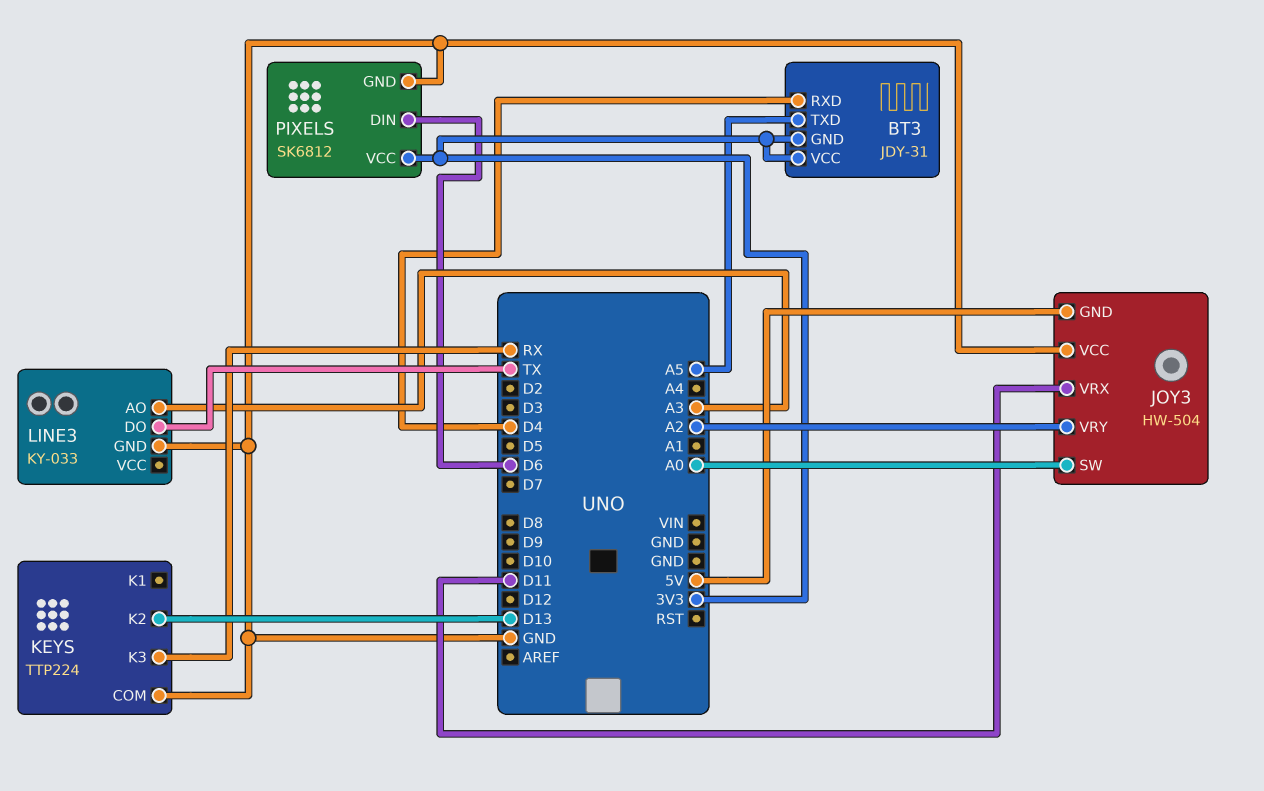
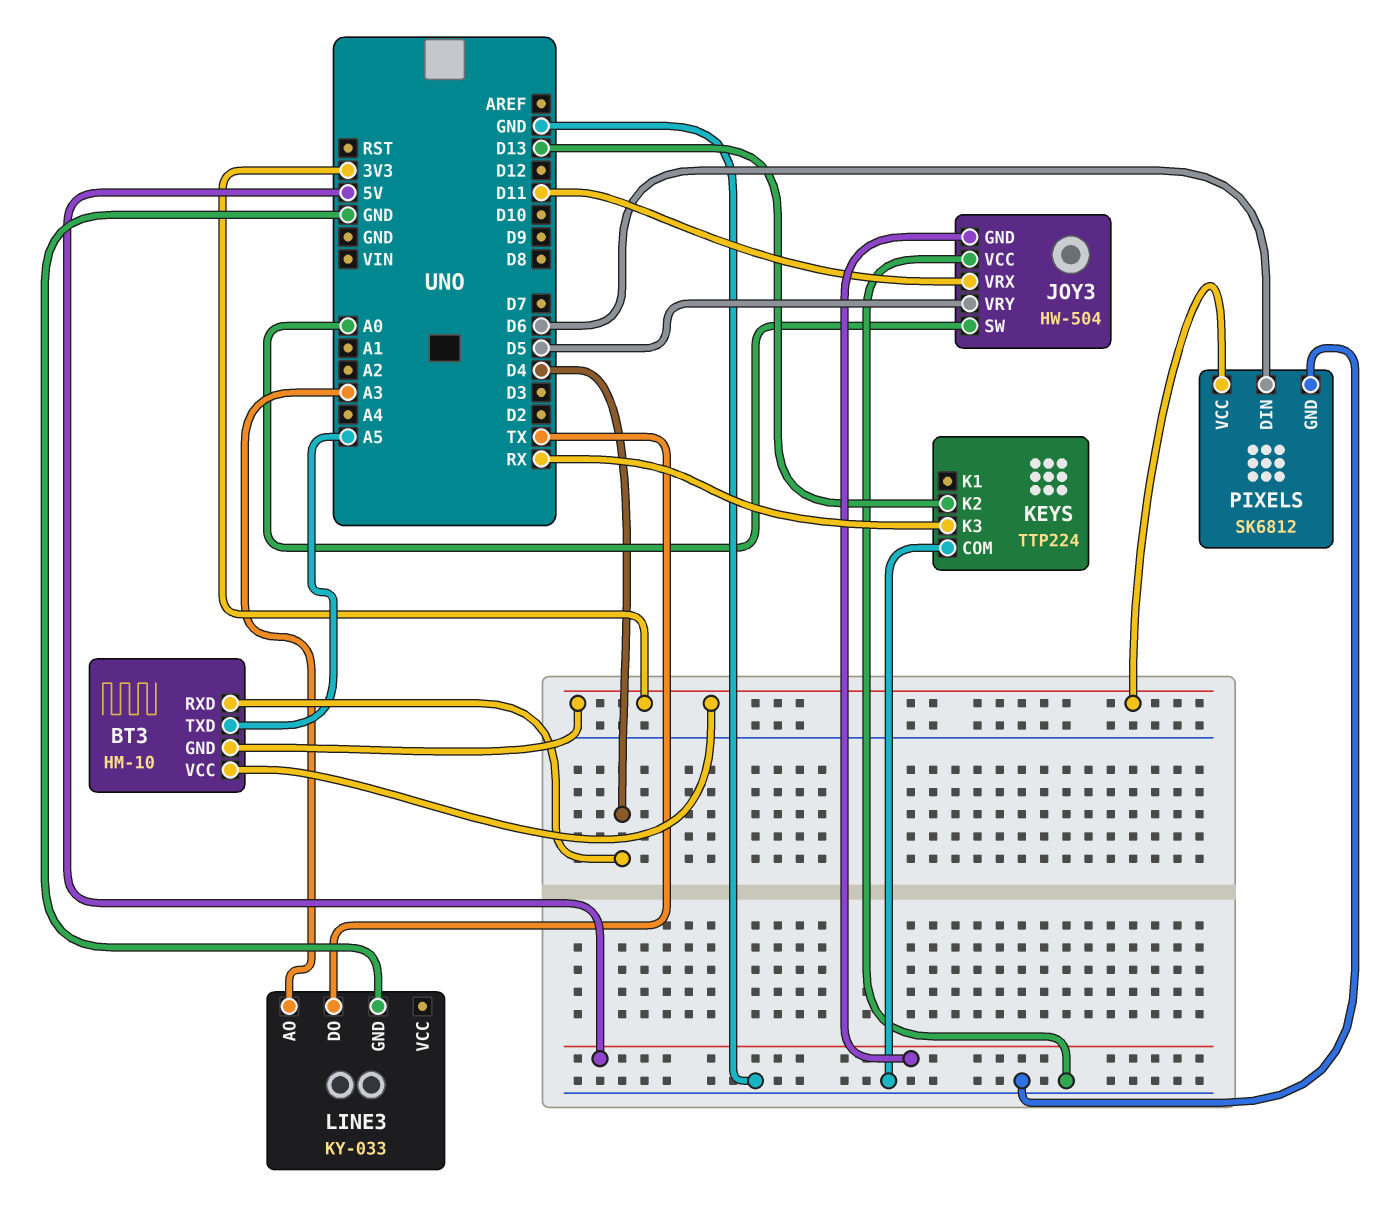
BT3: JDY-31 -> HM-10
JOY3 pin VRY: A2 -> D5

